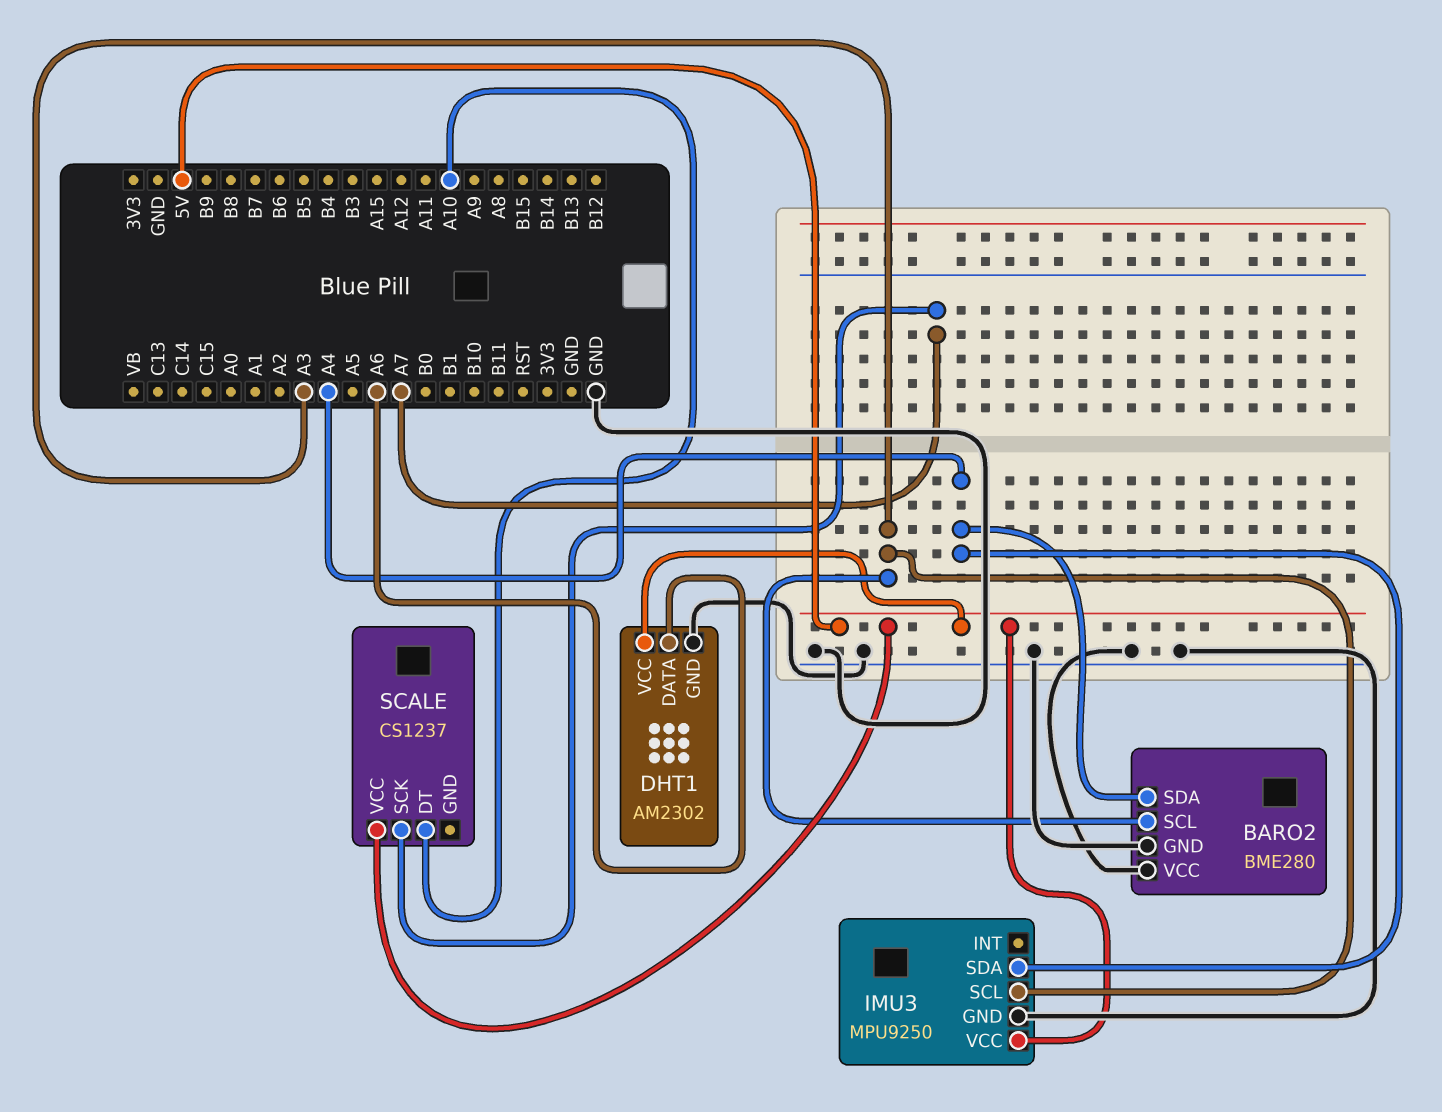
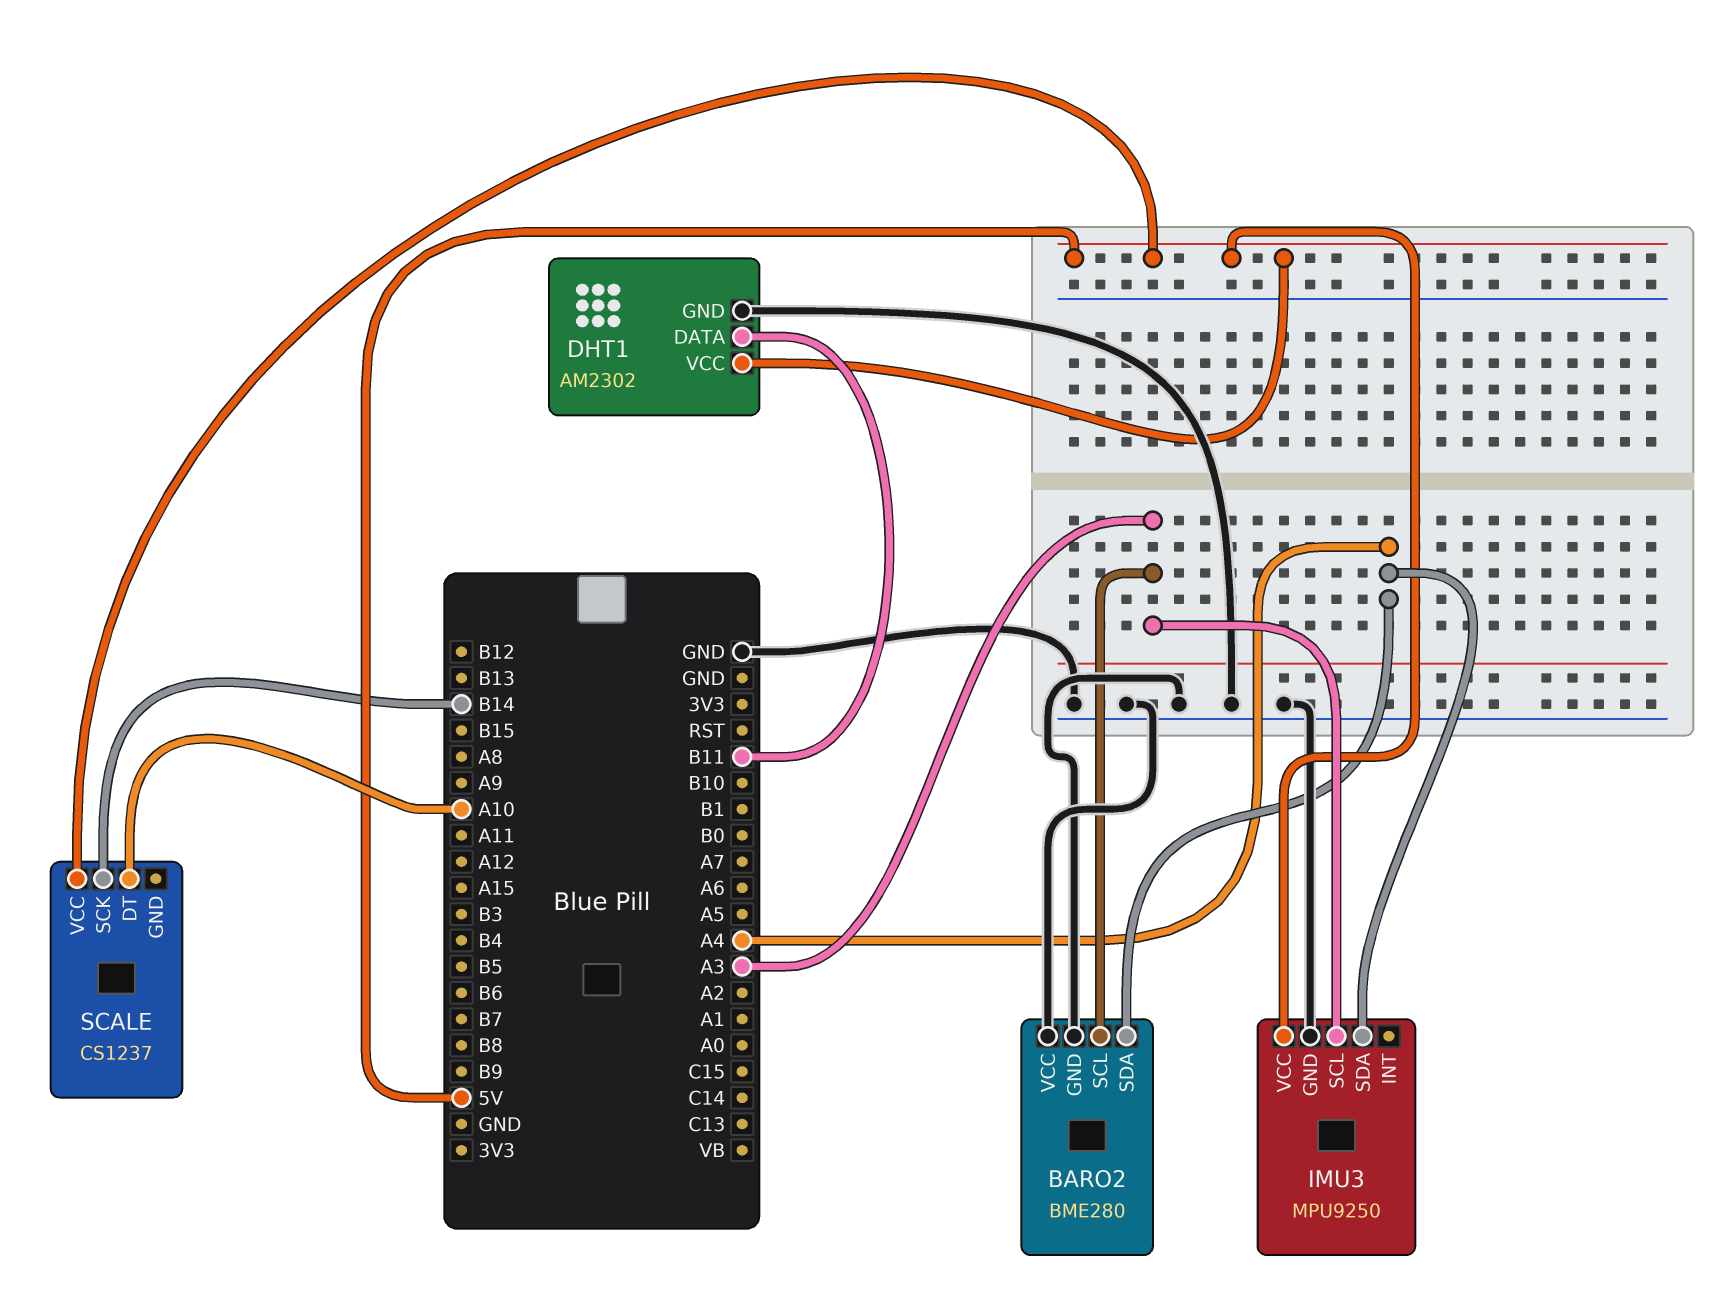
DHT1 pin DATA: A6 -> B11
SCALE pin SCK: A7 -> B14

